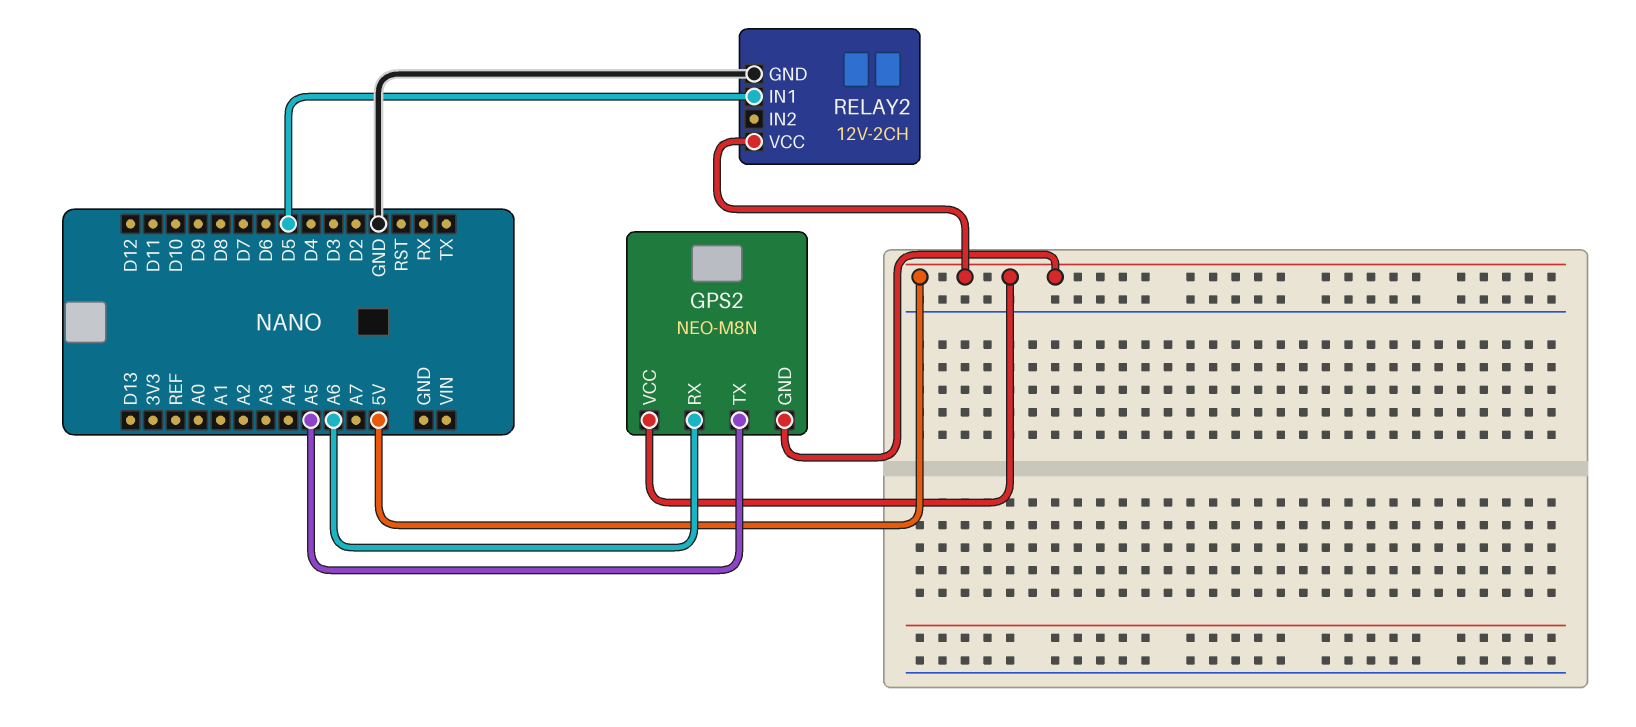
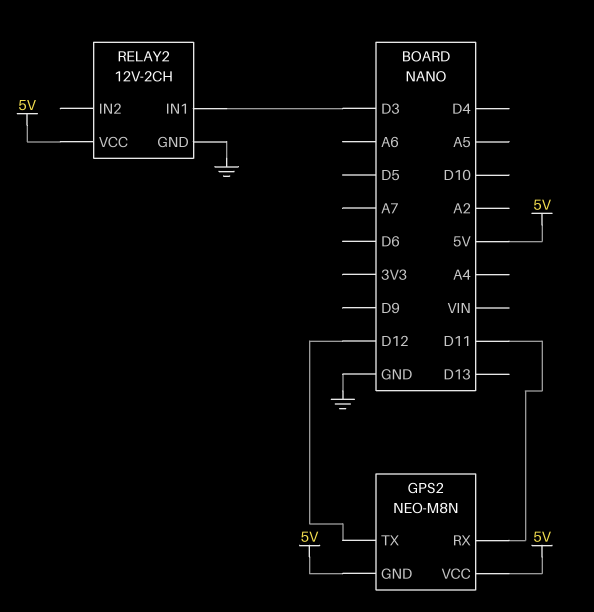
GPS2 pin RX: A6 -> D11
GPS2 pin TX: A5 -> D12
RELAY2 pin IN1: D5 -> D3

